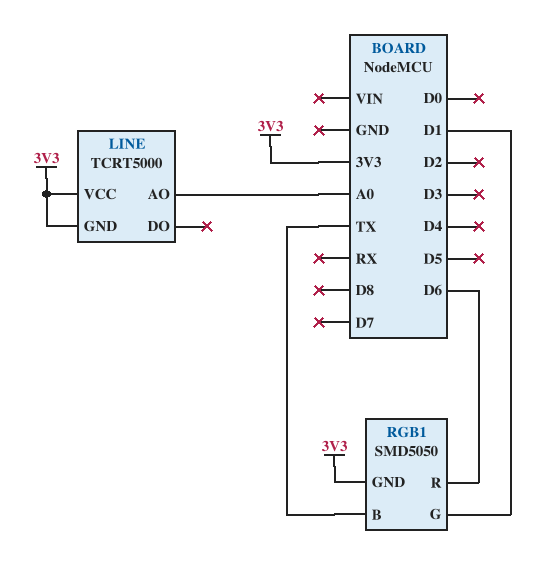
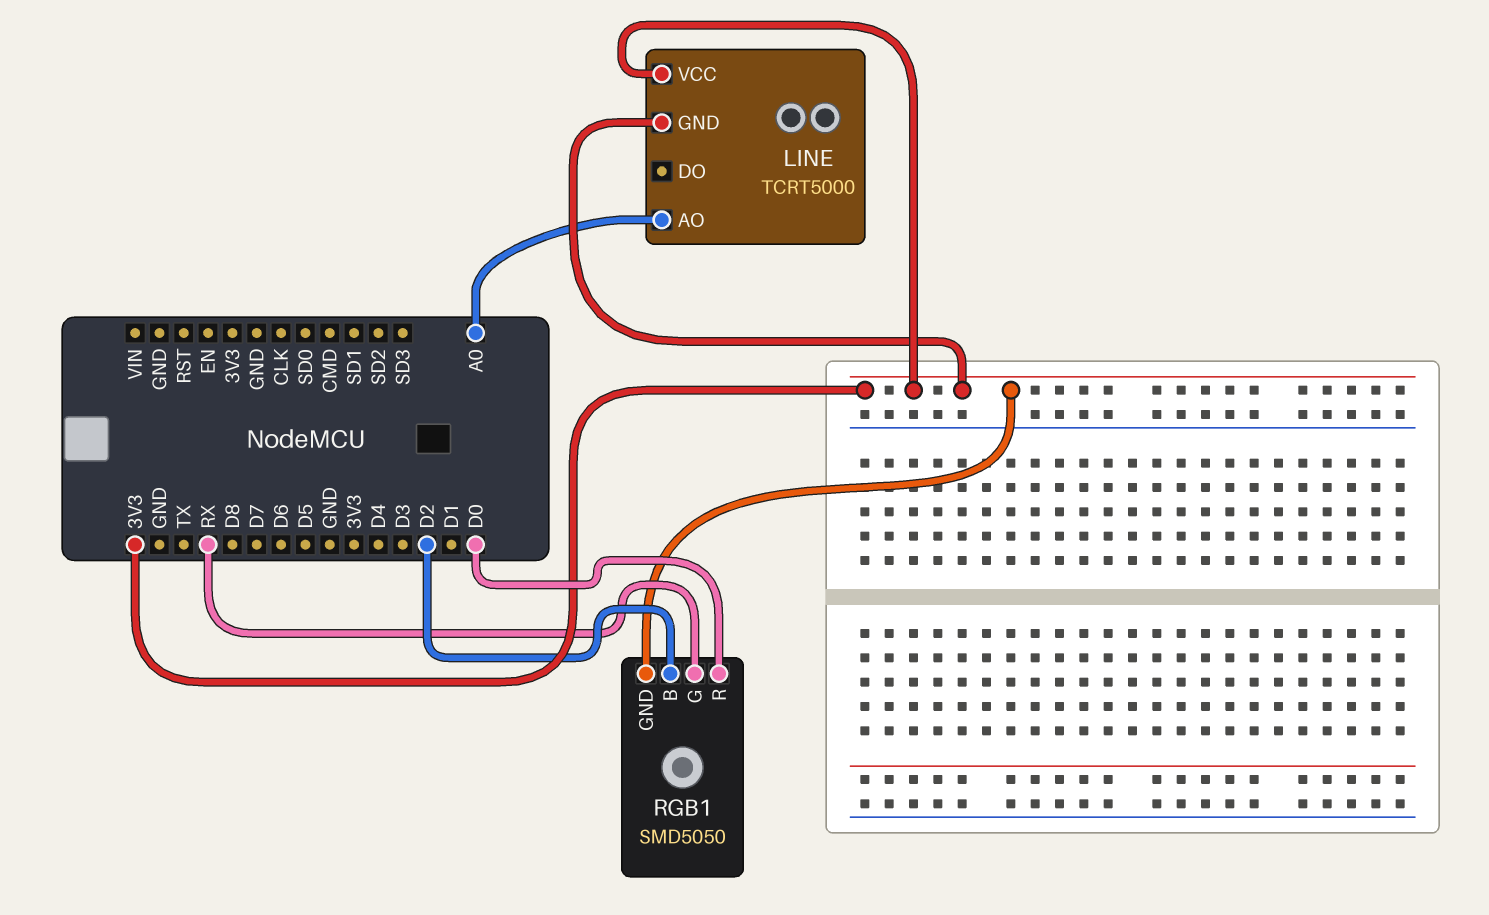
RGB1 pin B: TX -> D2
RGB1 pin G: D1 -> RX
RGB1 pin R: D6 -> D0

